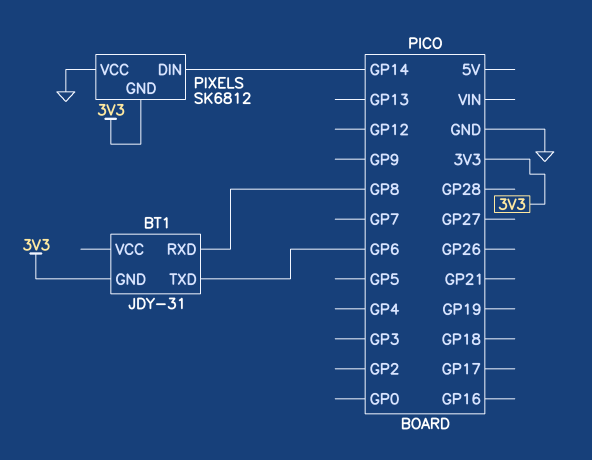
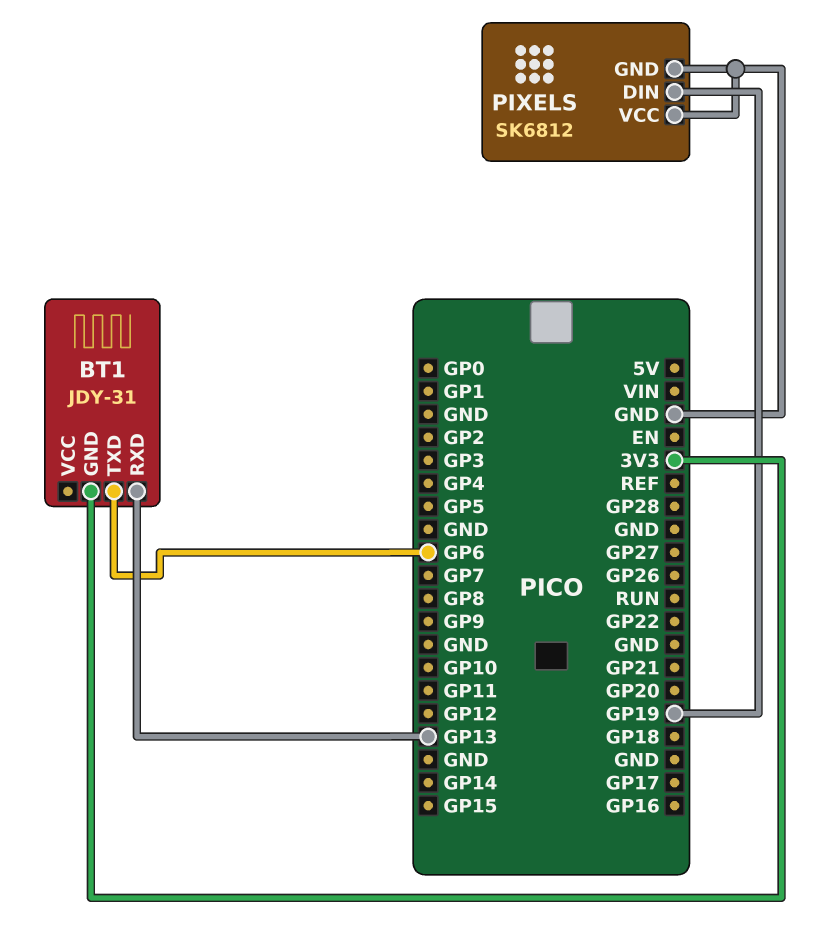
BT1 pin RXD: GP8 -> GP13
PIXELS pin DIN: GP14 -> GP19
PIXELS pin GND: 3V3 -> GND

